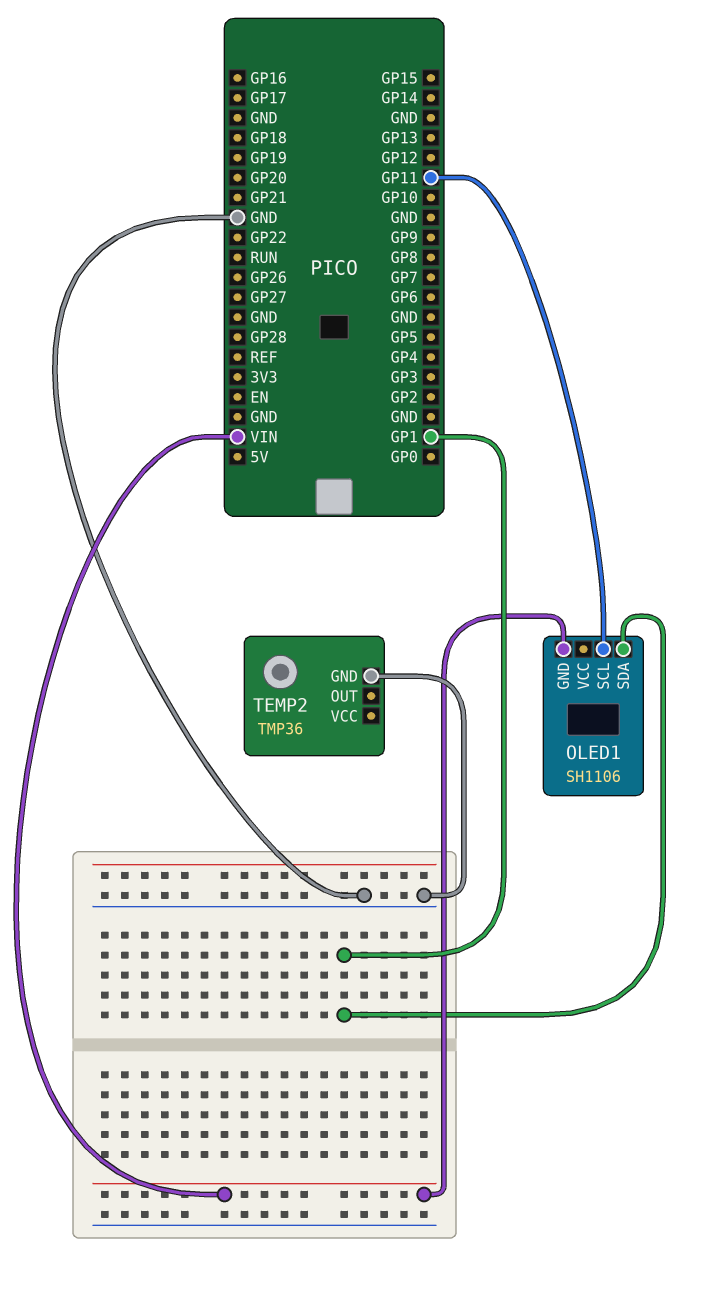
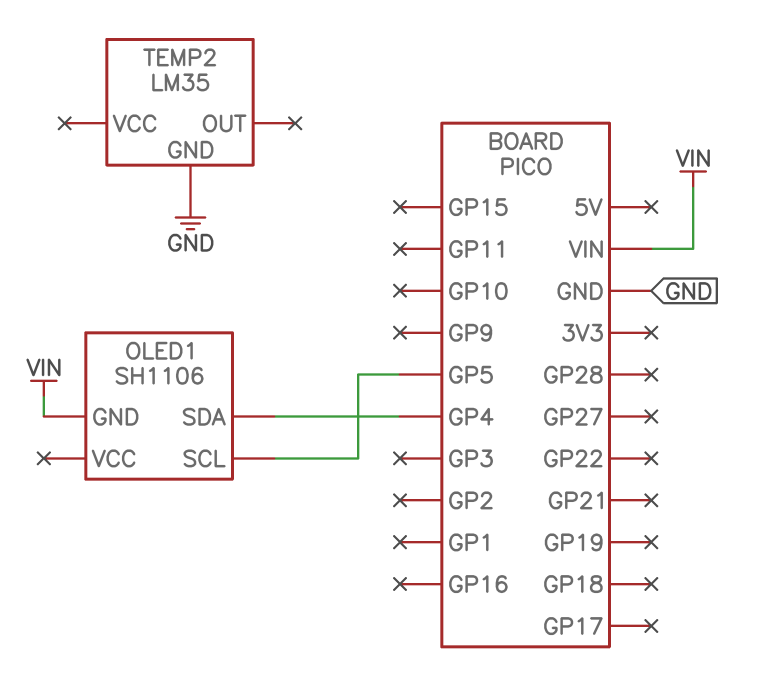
OLED1 pin SCL: GP11 -> GP5
OLED1 pin SDA: GP1 -> GP4
TEMP2: TMP36 -> LM35

